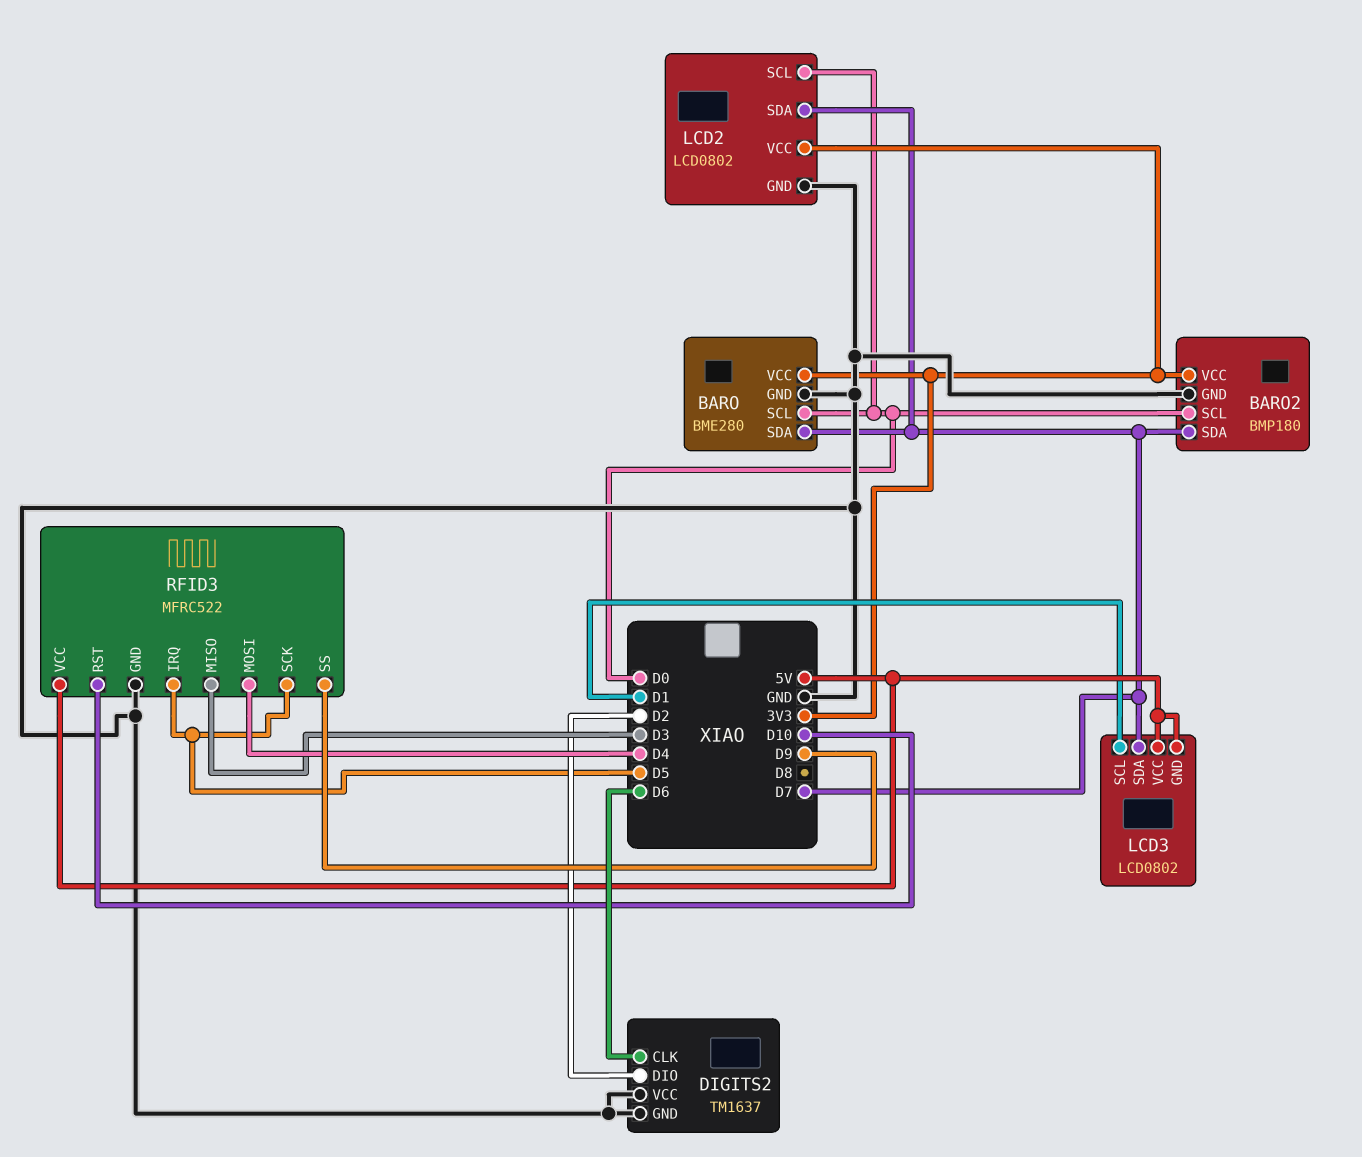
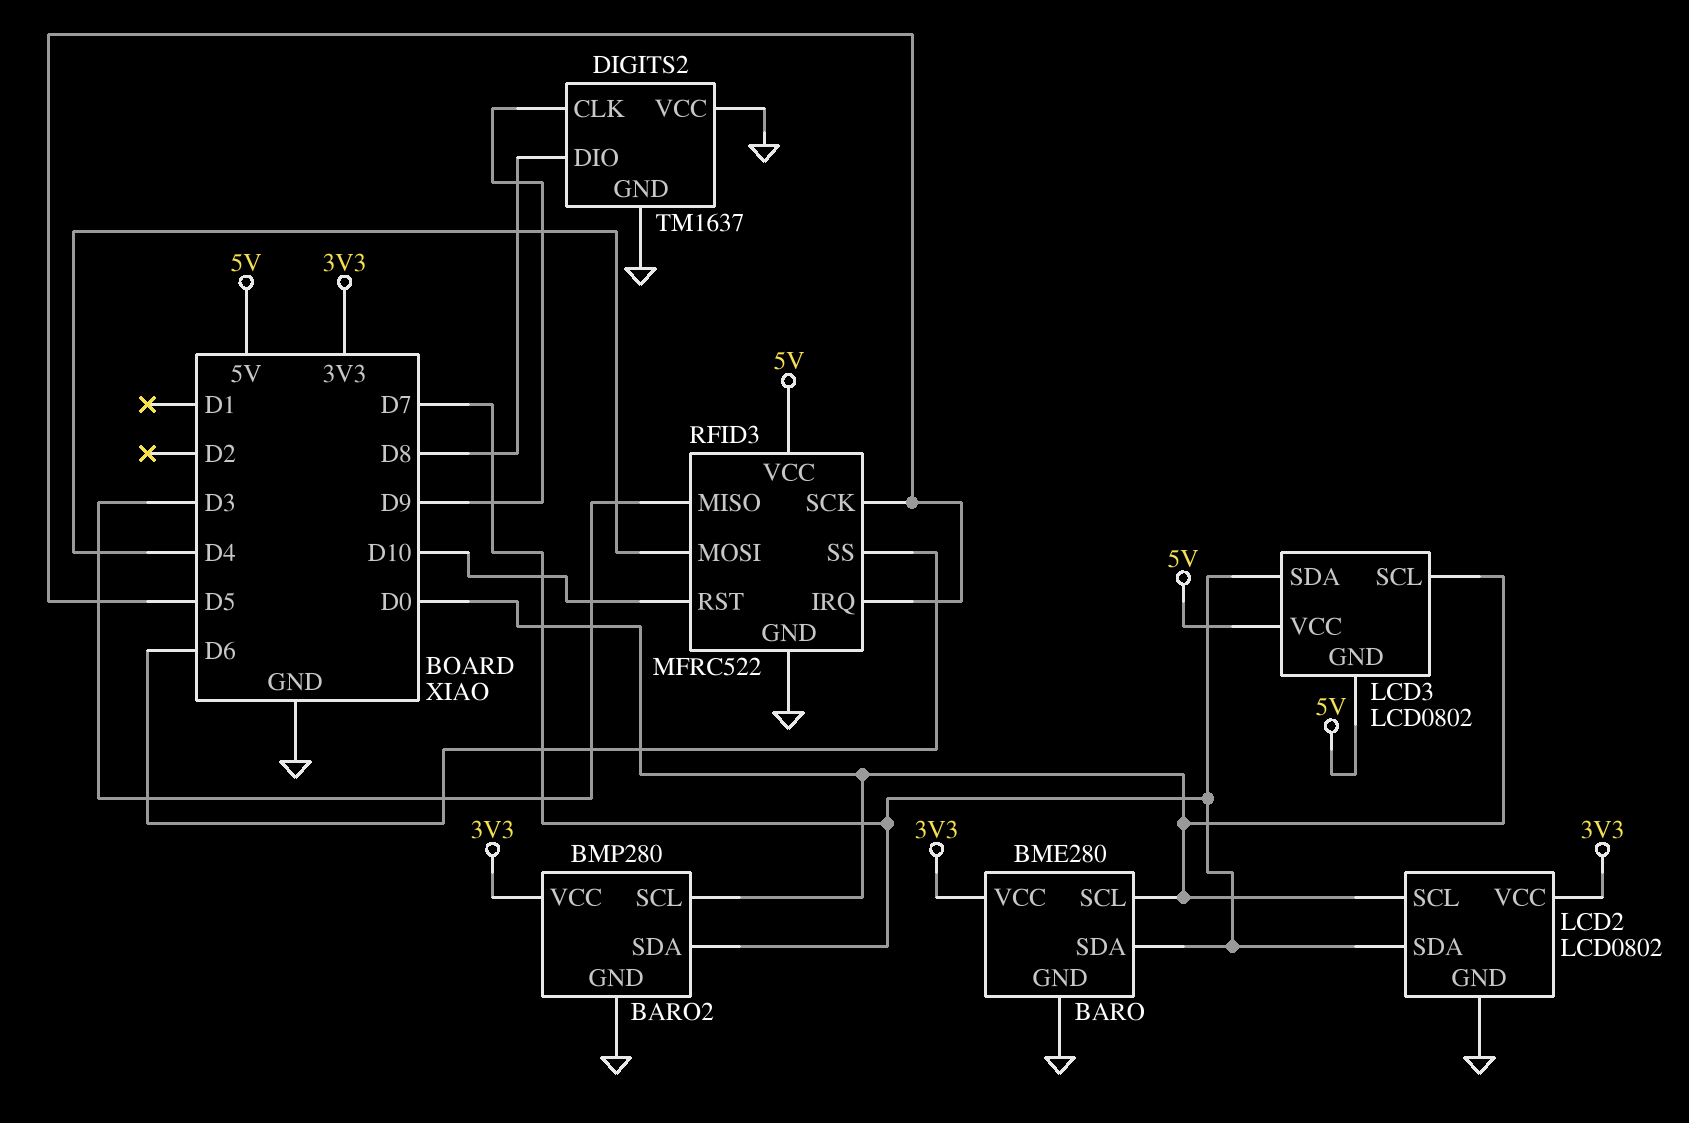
BARO2: BMP180 -> BMP280
DIGITS2 pin CLK: D6 -> D9
DIGITS2 pin DIO: D2 -> D8
LCD3 pin SCL: D1 -> D0
RFID3 pin SS: D9 -> D6

